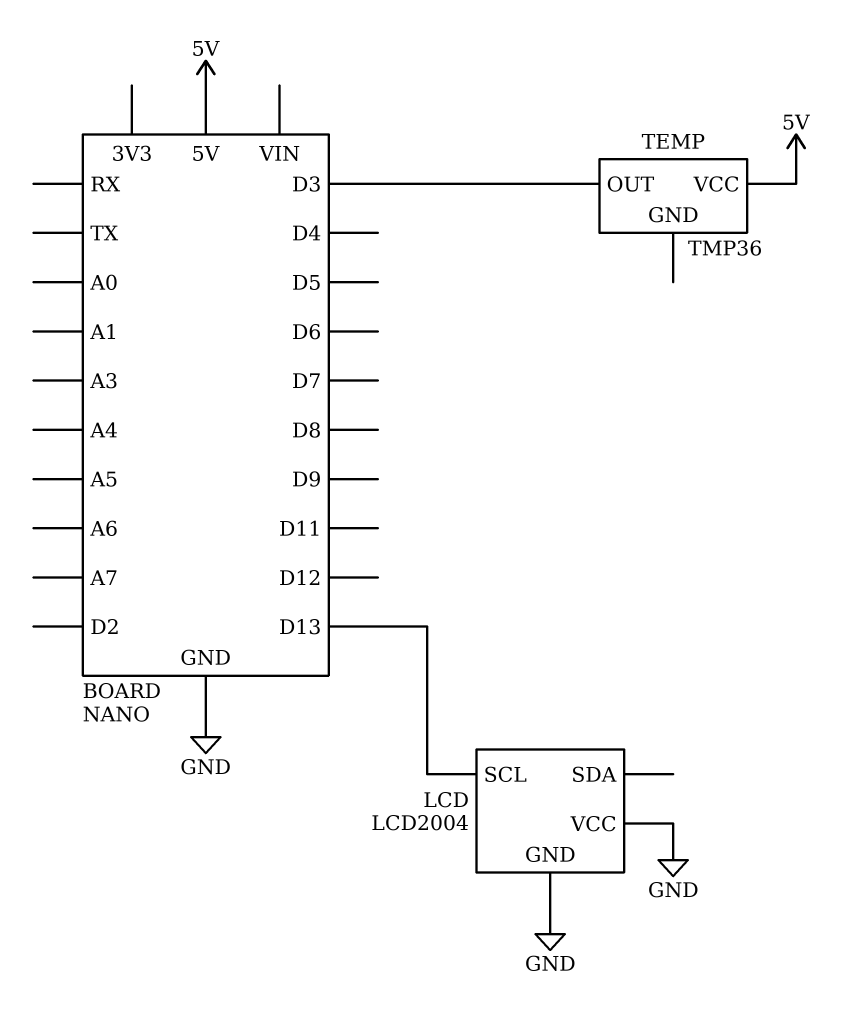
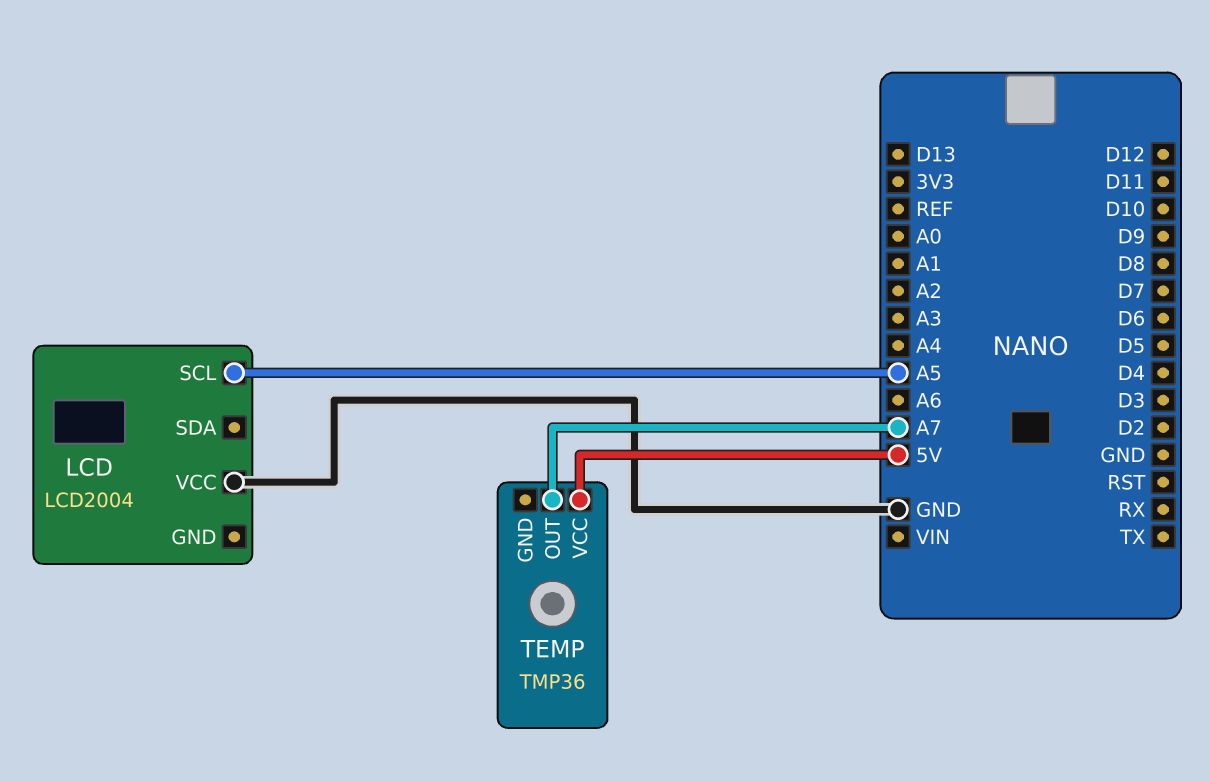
LCD pin GND: GND -> none
LCD pin SCL: D13 -> A5
TEMP pin OUT: D3 -> A7

